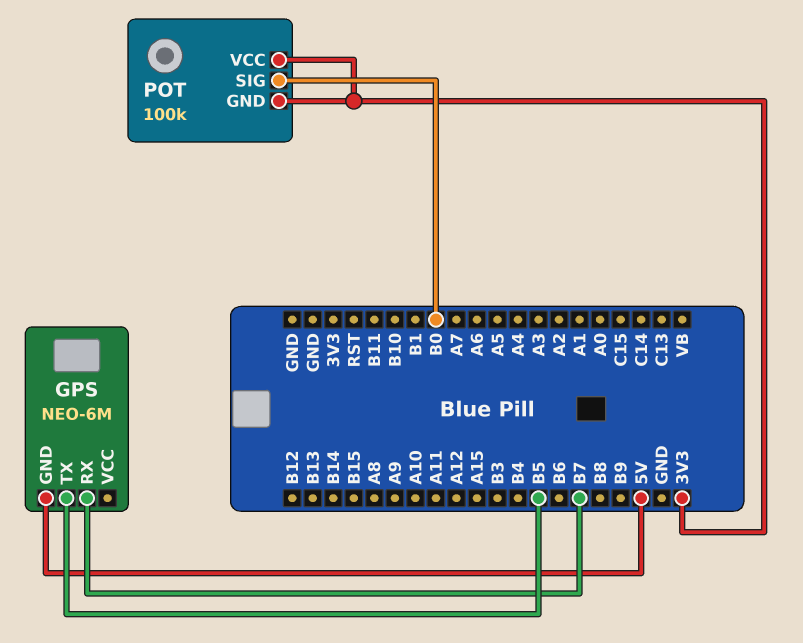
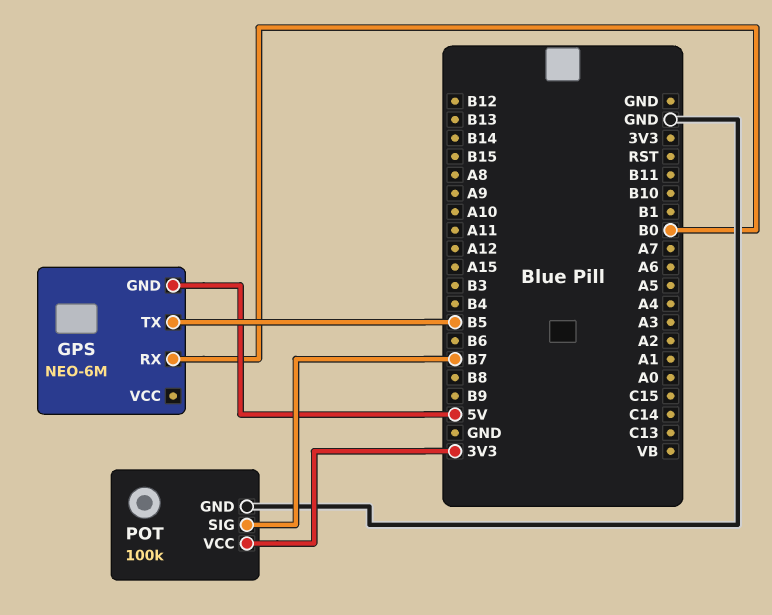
GPS pin RX: B7 -> B0
POT pin GND: 3V3 -> GND
POT pin SIG: B0 -> B7

